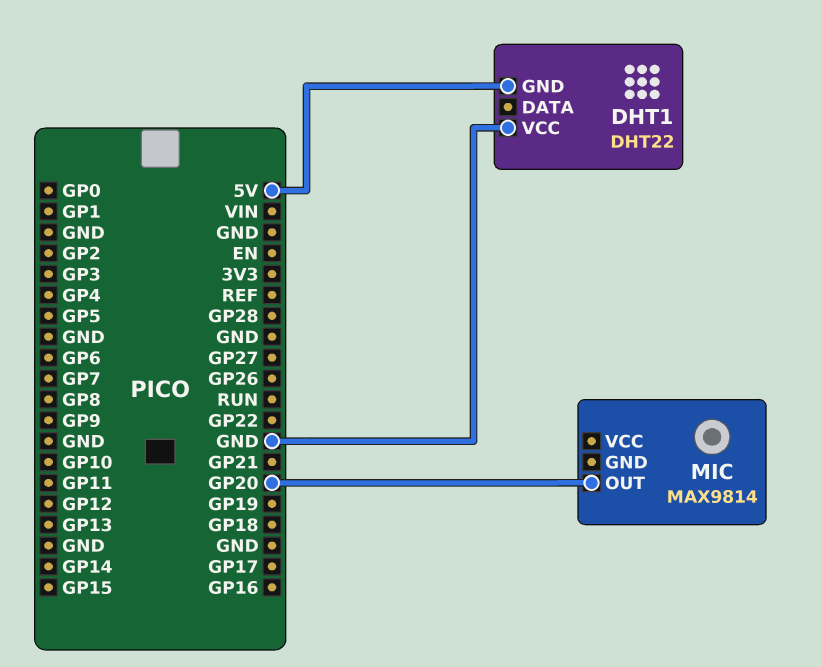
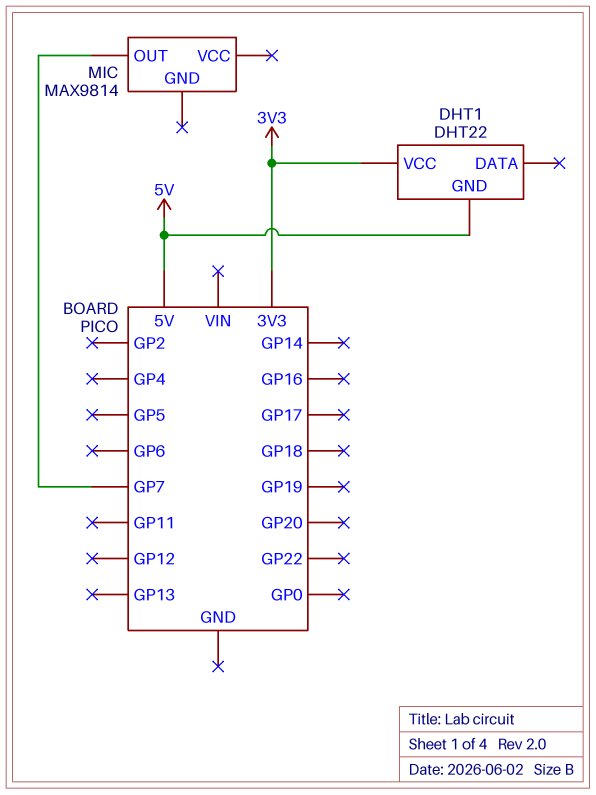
DHT1 pin VCC: GND -> 3V3
MIC pin OUT: GP20 -> GP7

